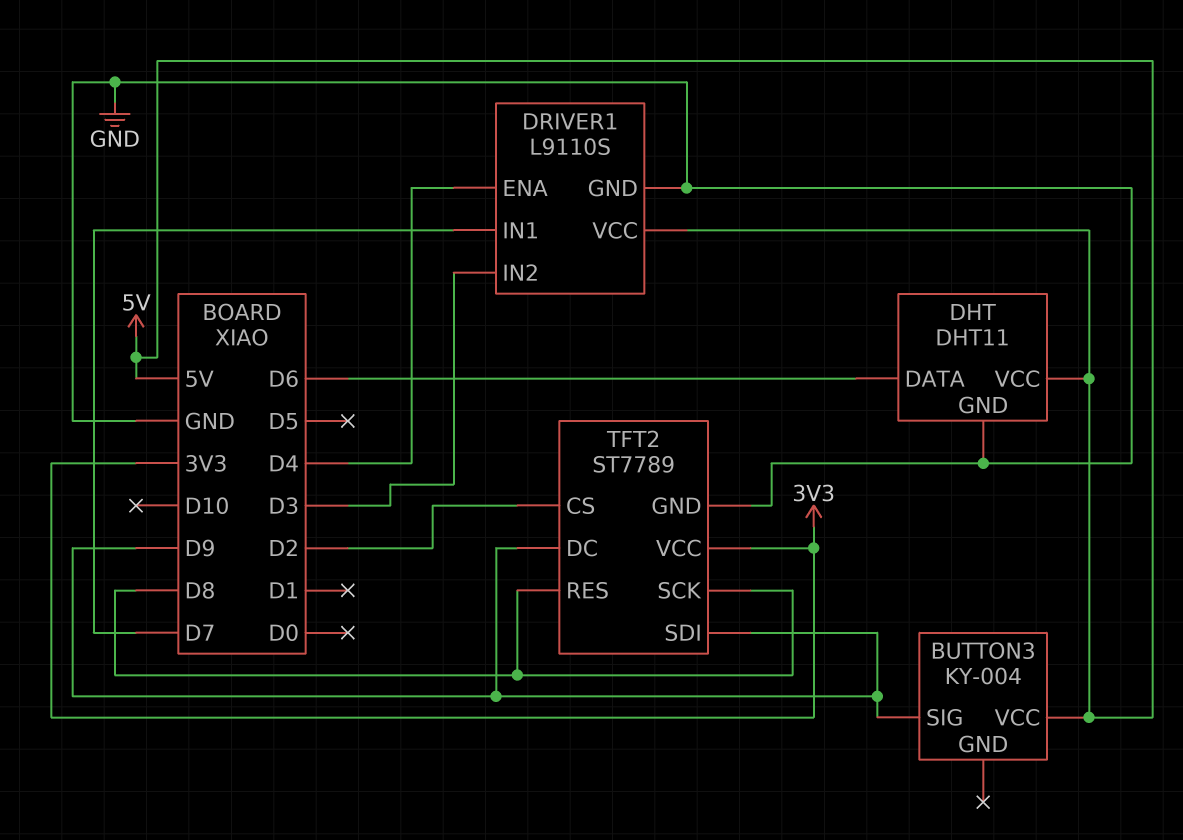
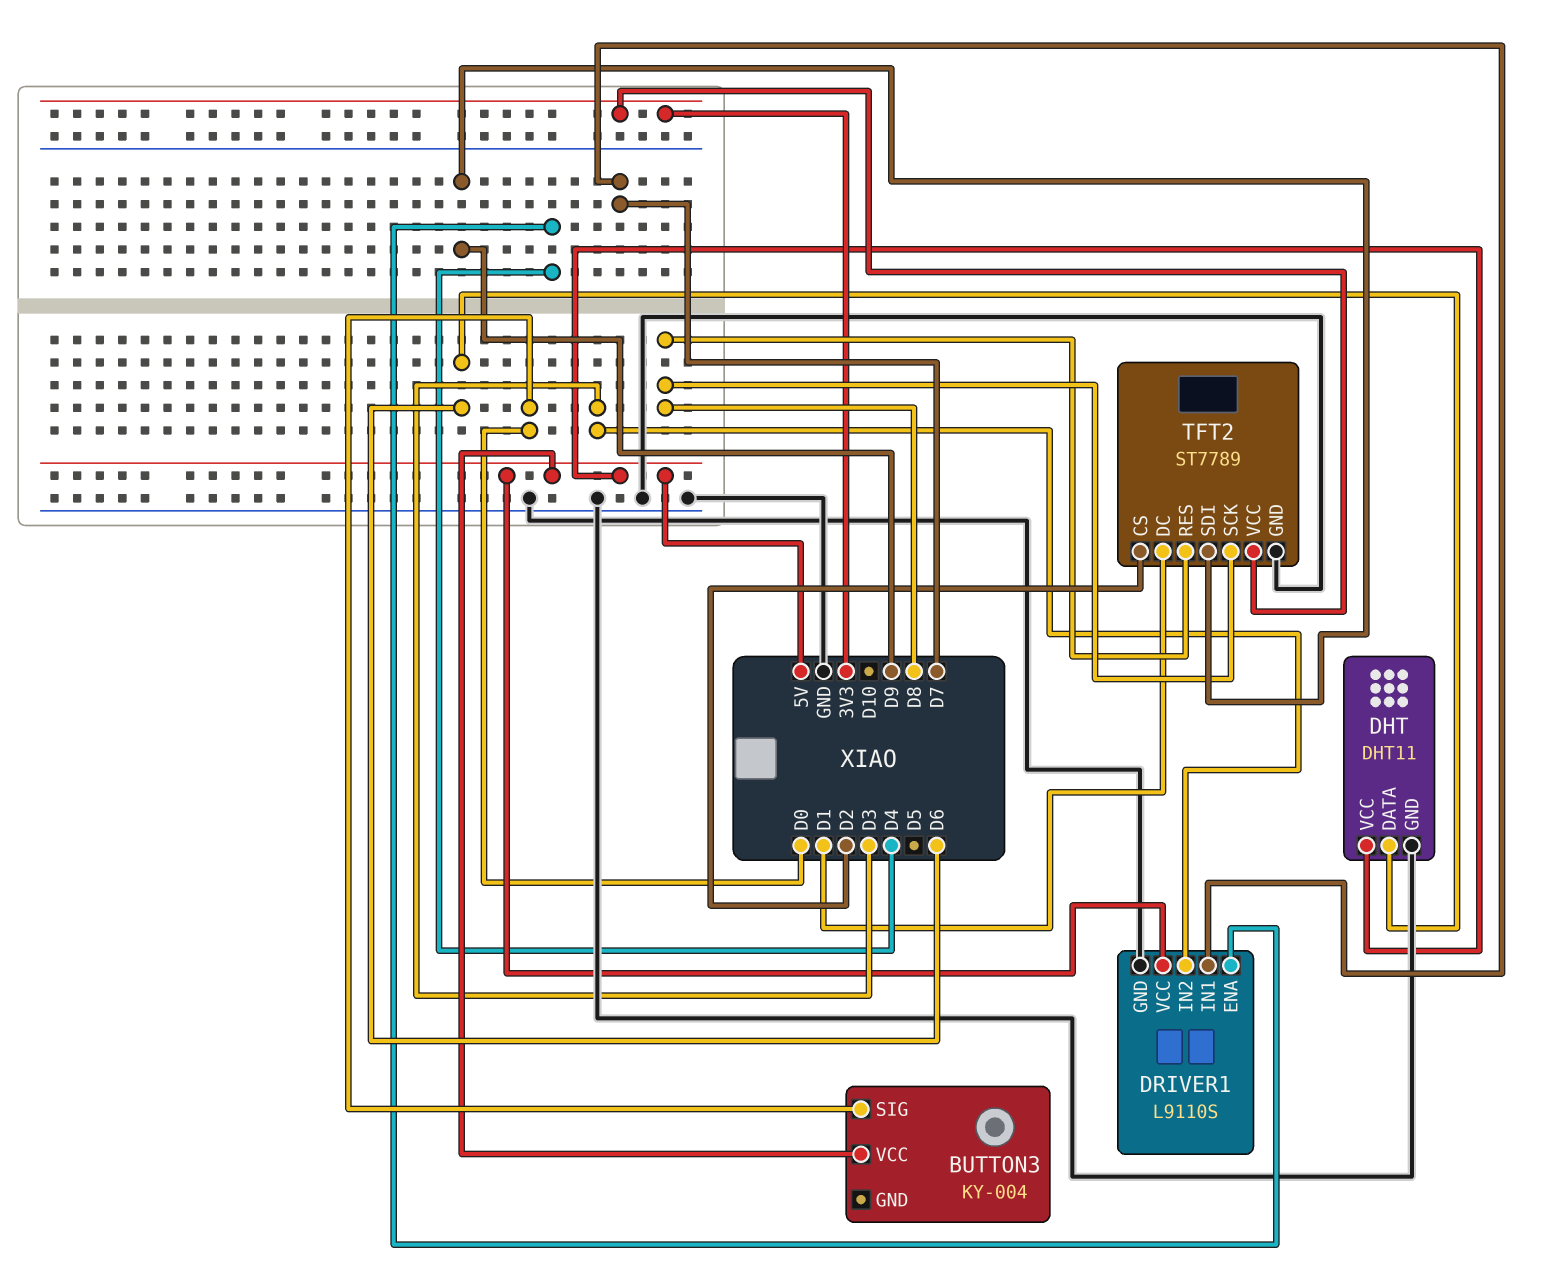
BUTTON3 pin SIG: D9 -> D0
TFT2 pin DC: D9 -> D1

